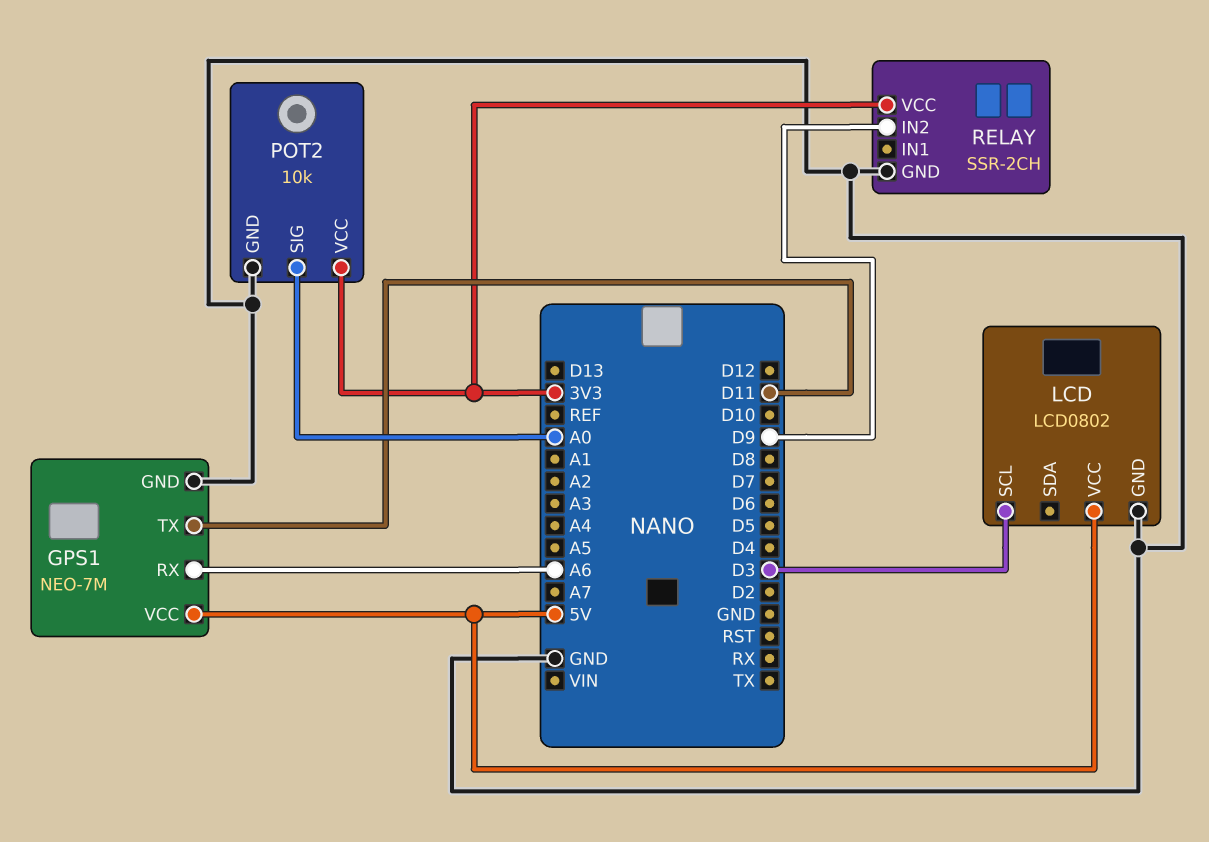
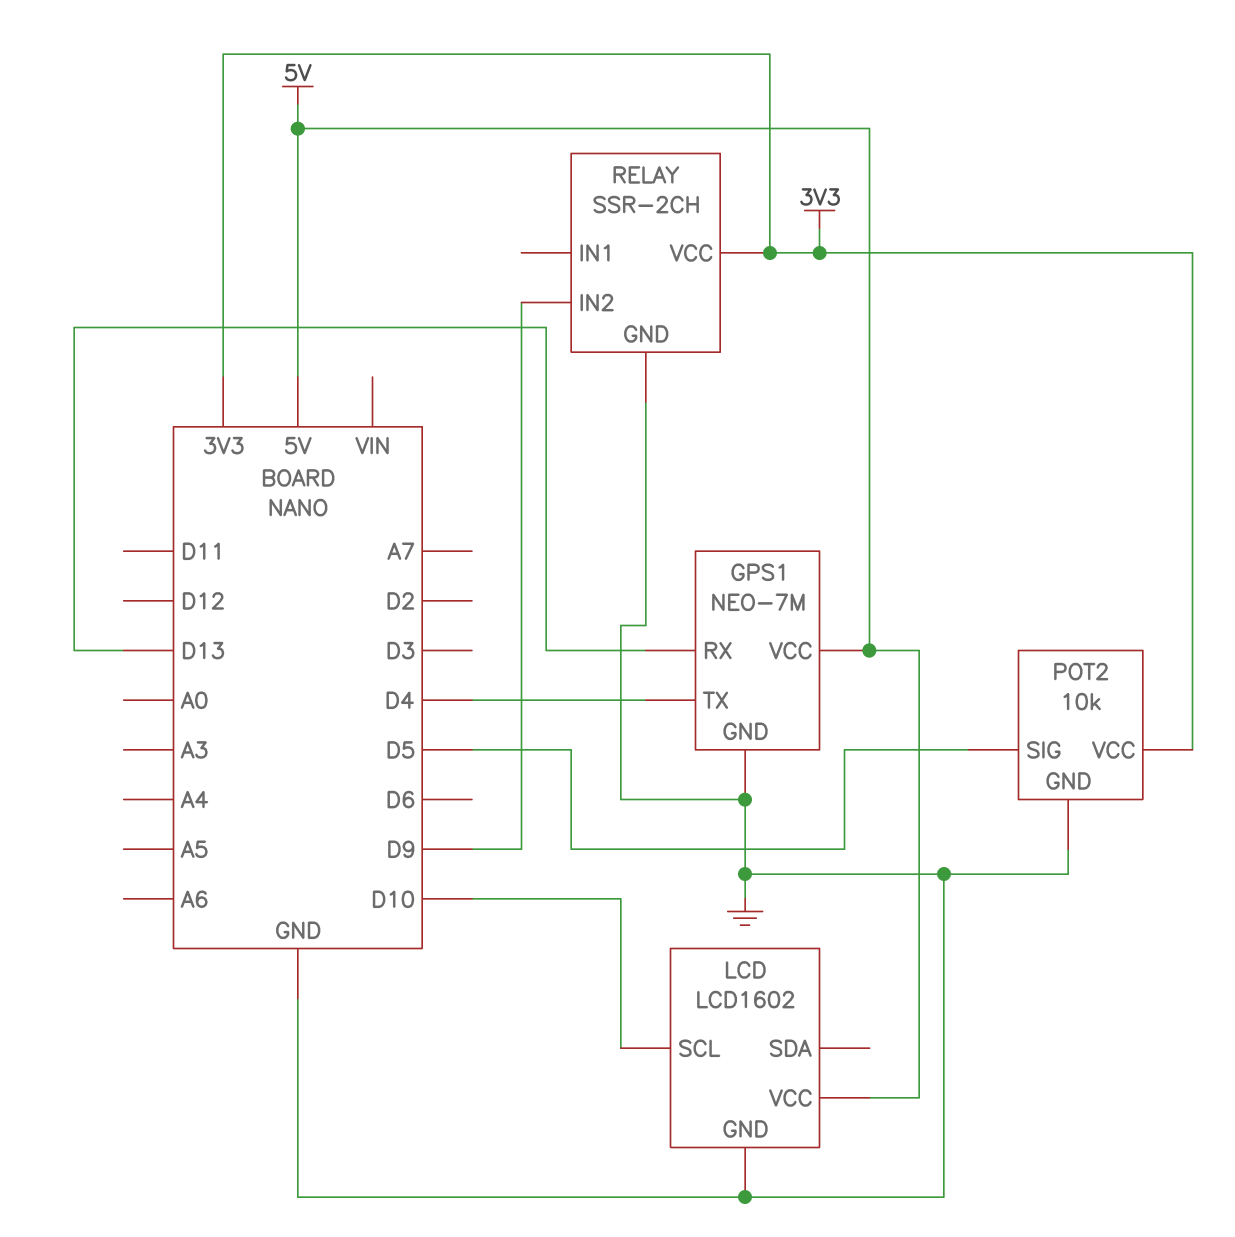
GPS1 pin RX: A6 -> D13
GPS1 pin TX: D11 -> D4
LCD: LCD0802 -> LCD1602
LCD pin SCL: D3 -> D10
POT2 pin SIG: A0 -> D5

